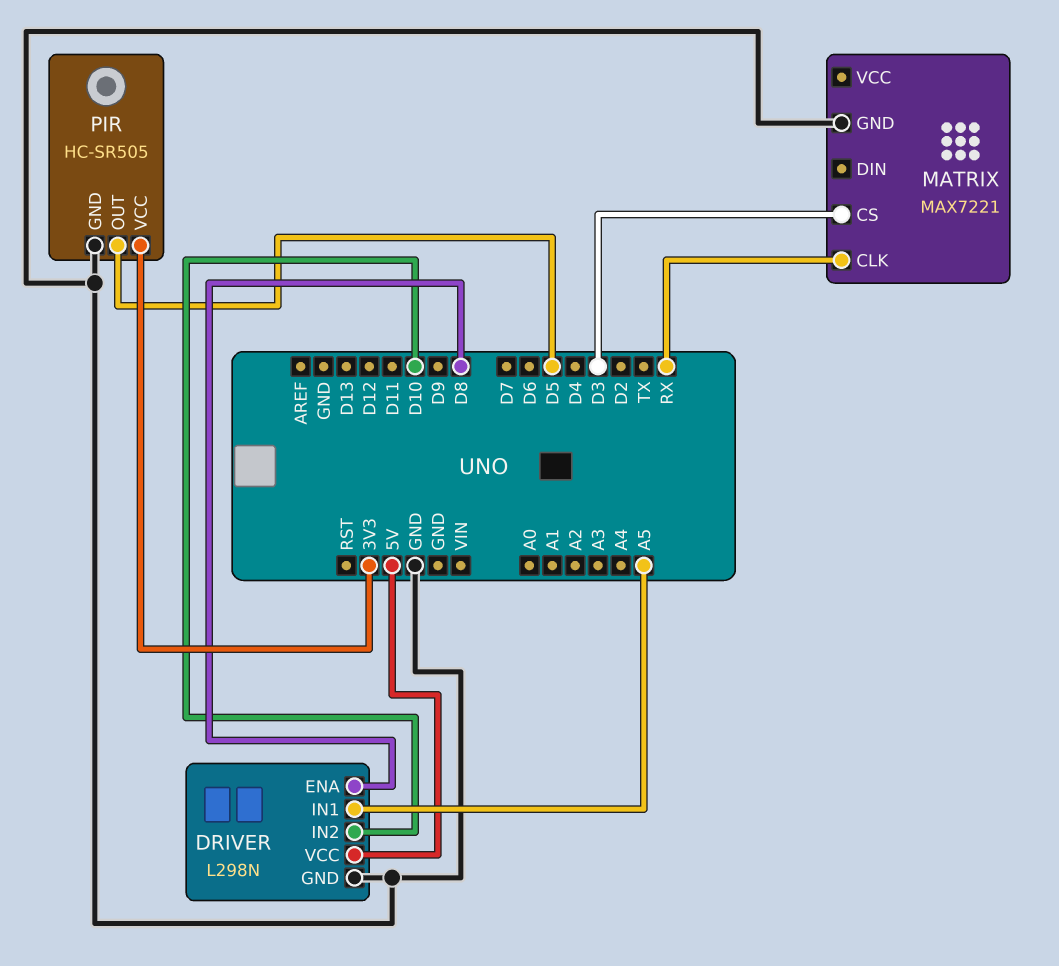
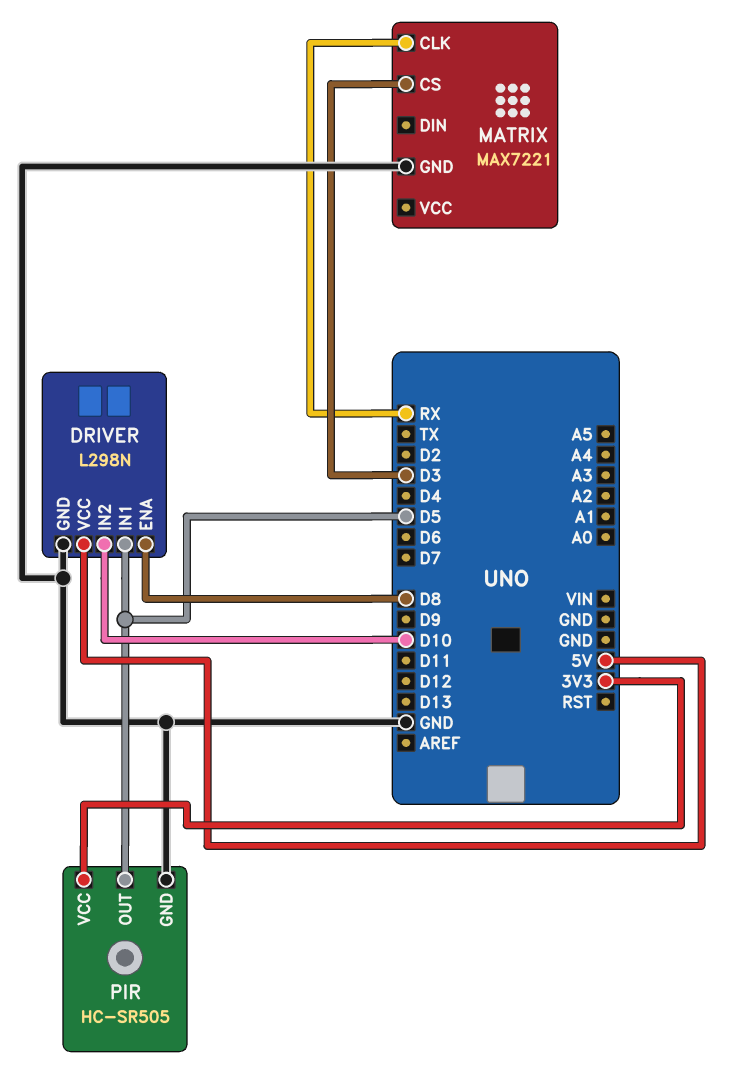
DRIVER pin IN1: A5 -> D5

